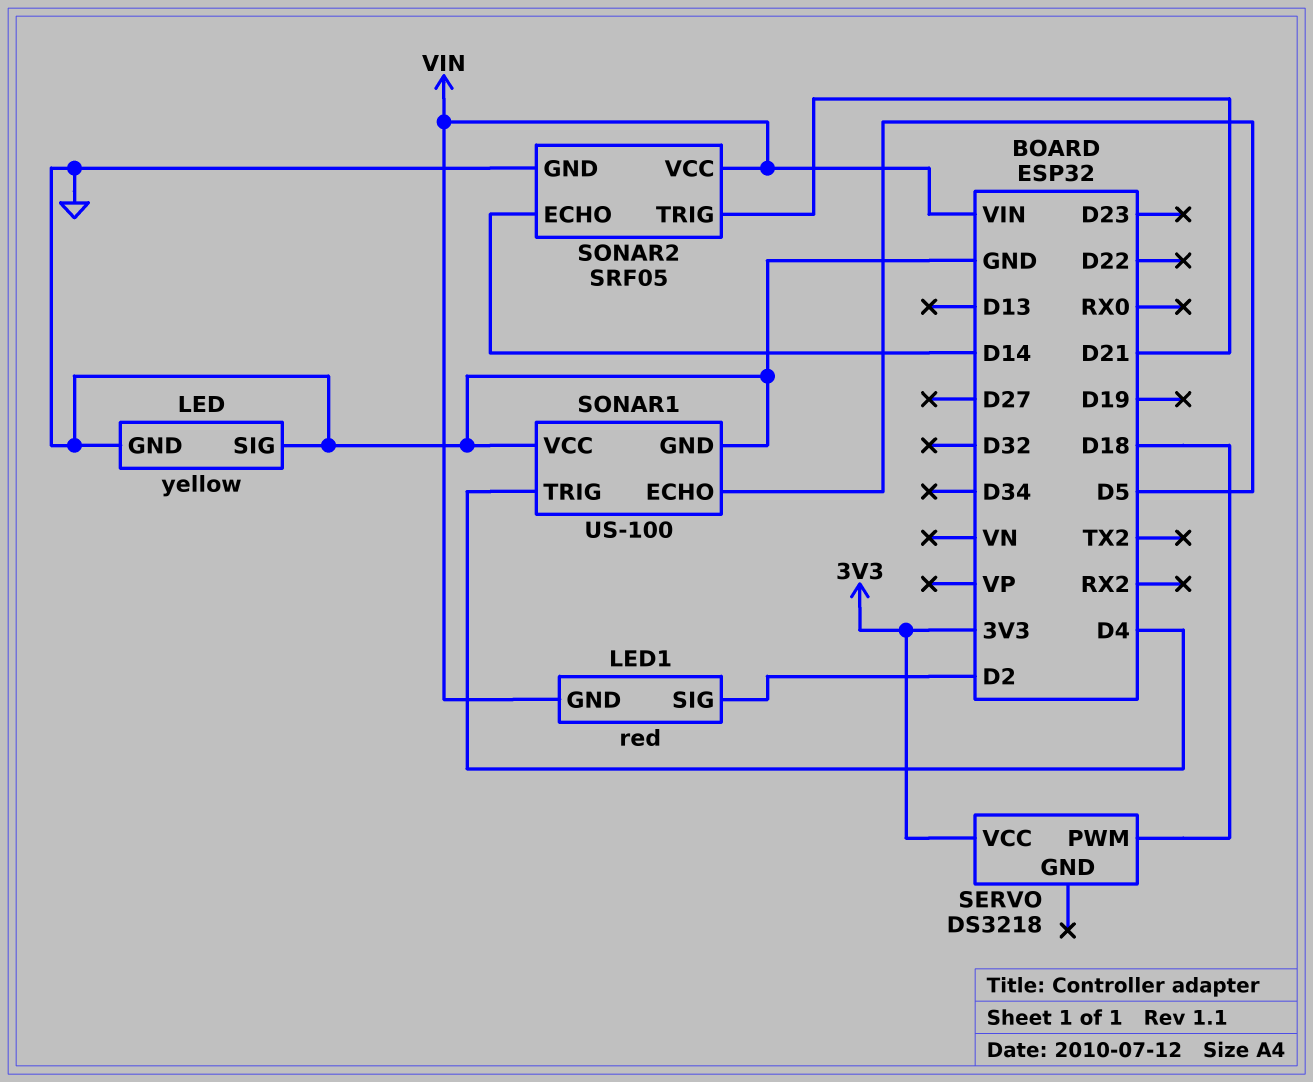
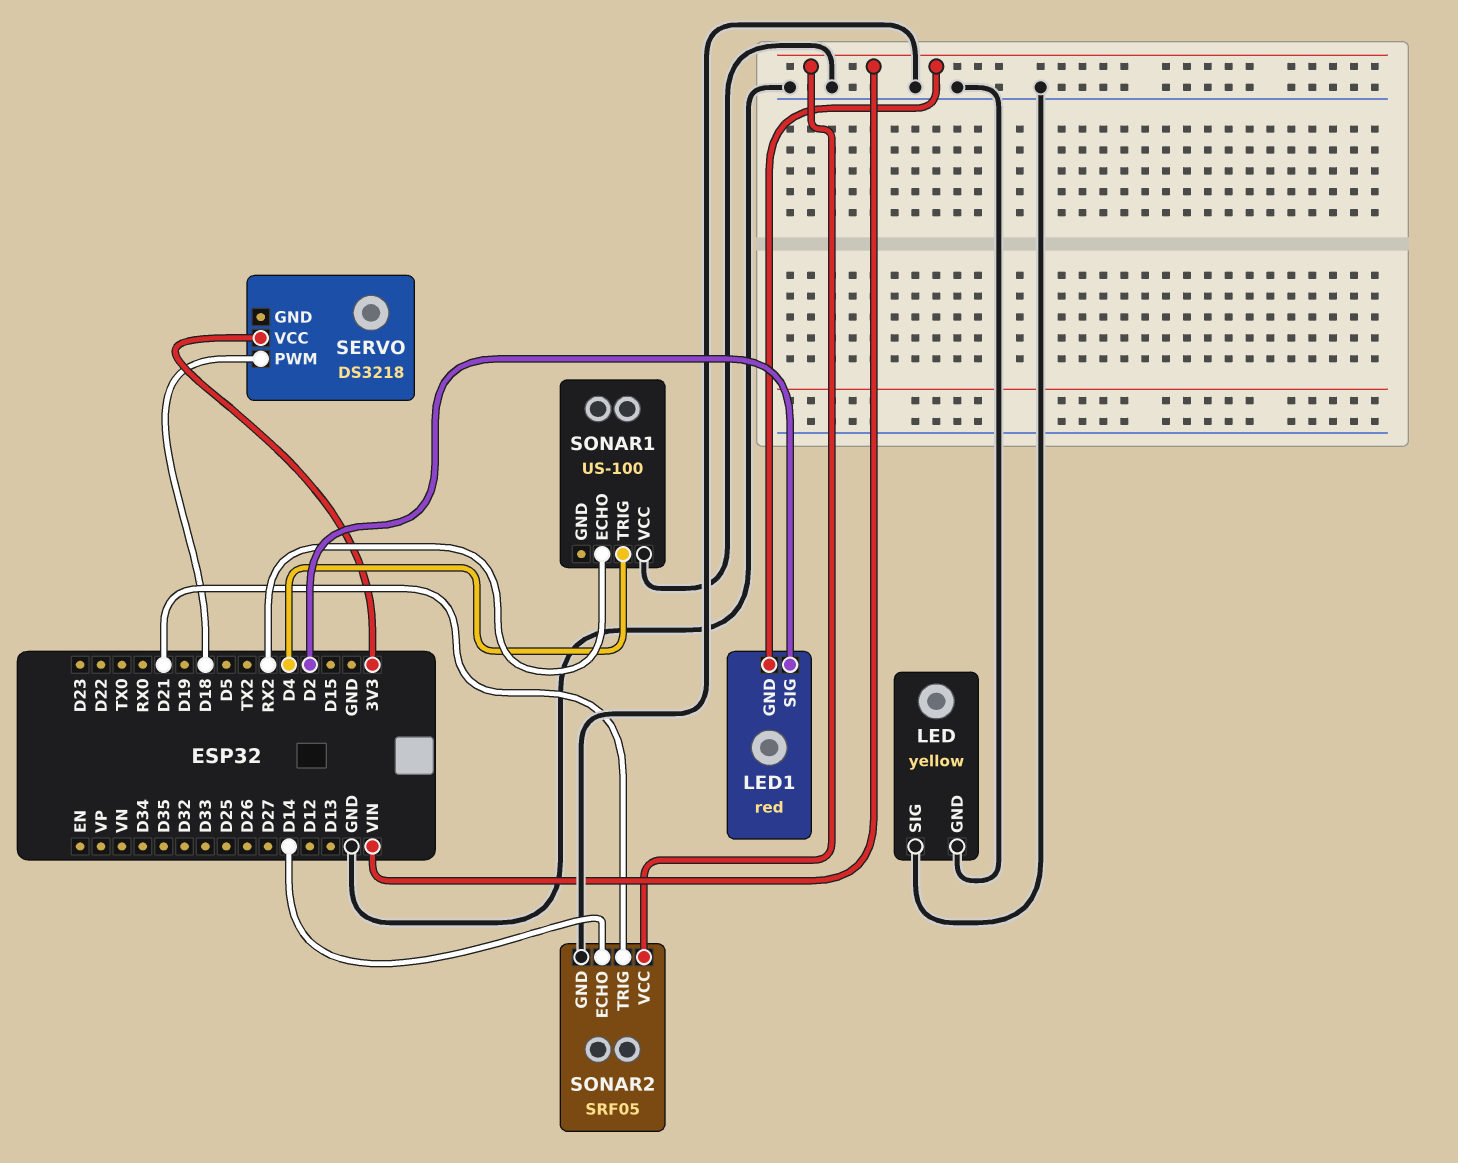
SONAR1 pin ECHO: D5 -> RX2
SONAR1 pin GND: GND -> none

